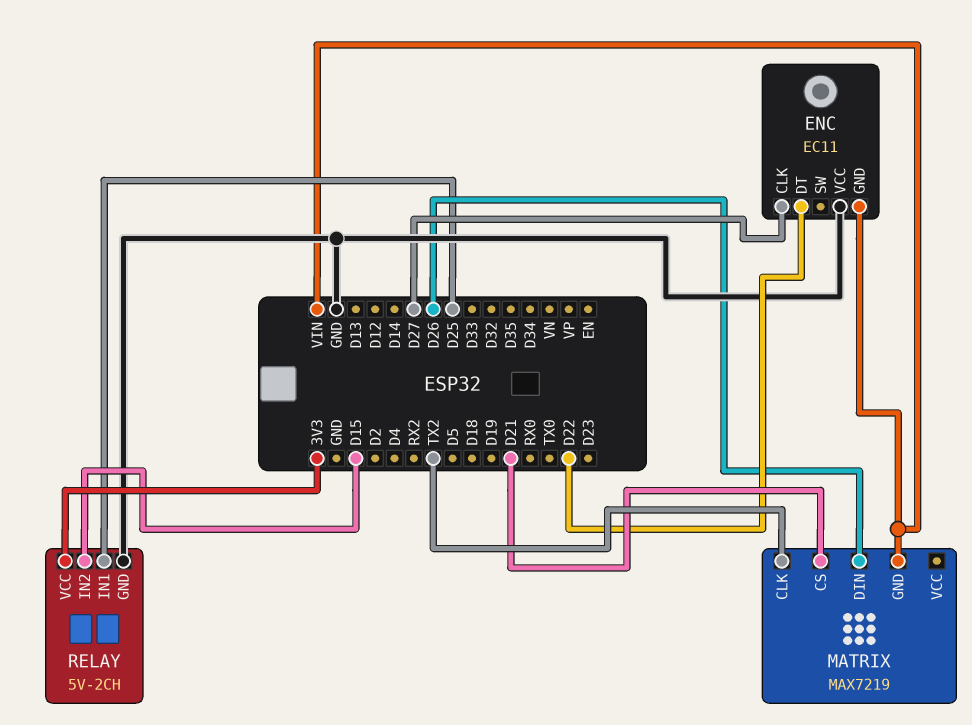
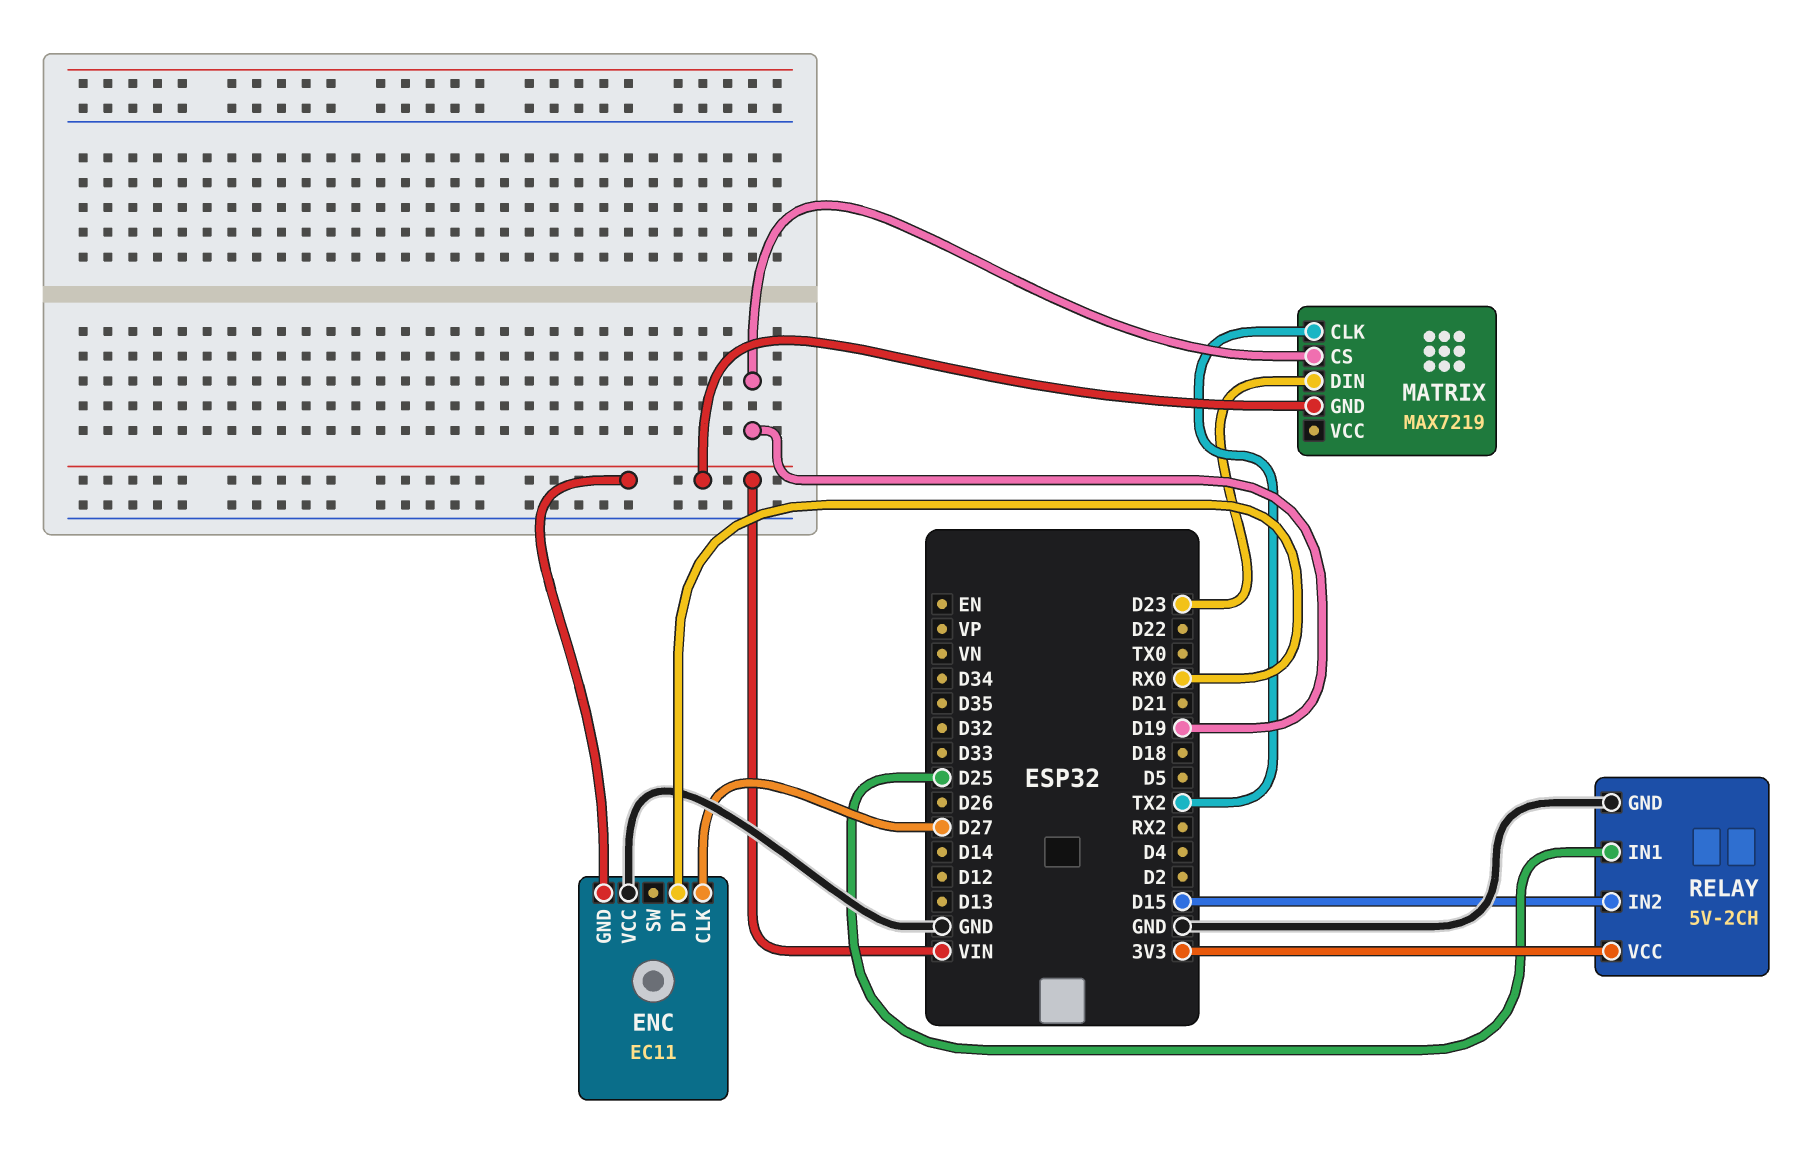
ENC pin DT: D22 -> RX0
MATRIX pin CS: D21 -> D19
MATRIX pin DIN: D26 -> D23

